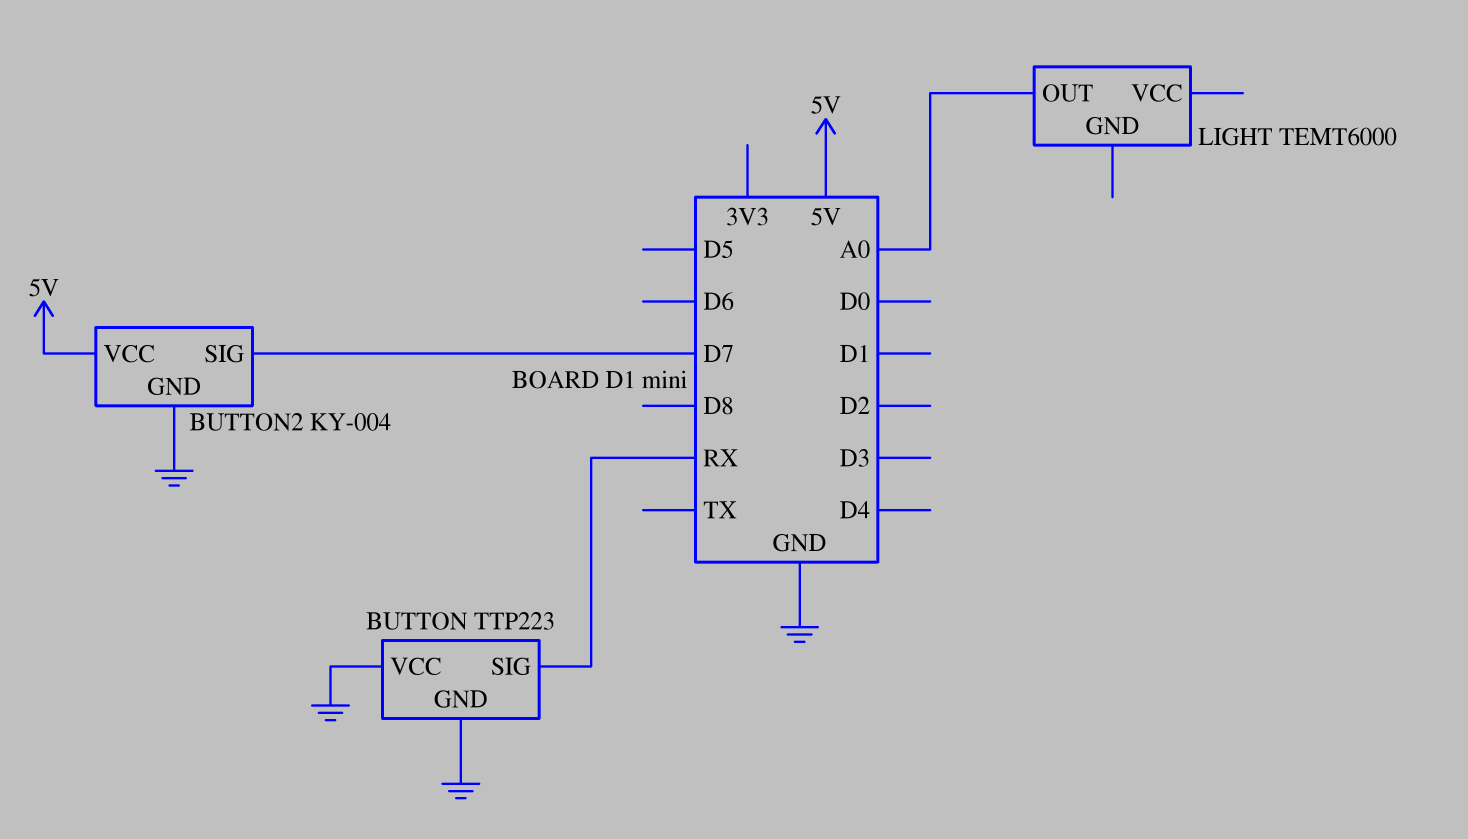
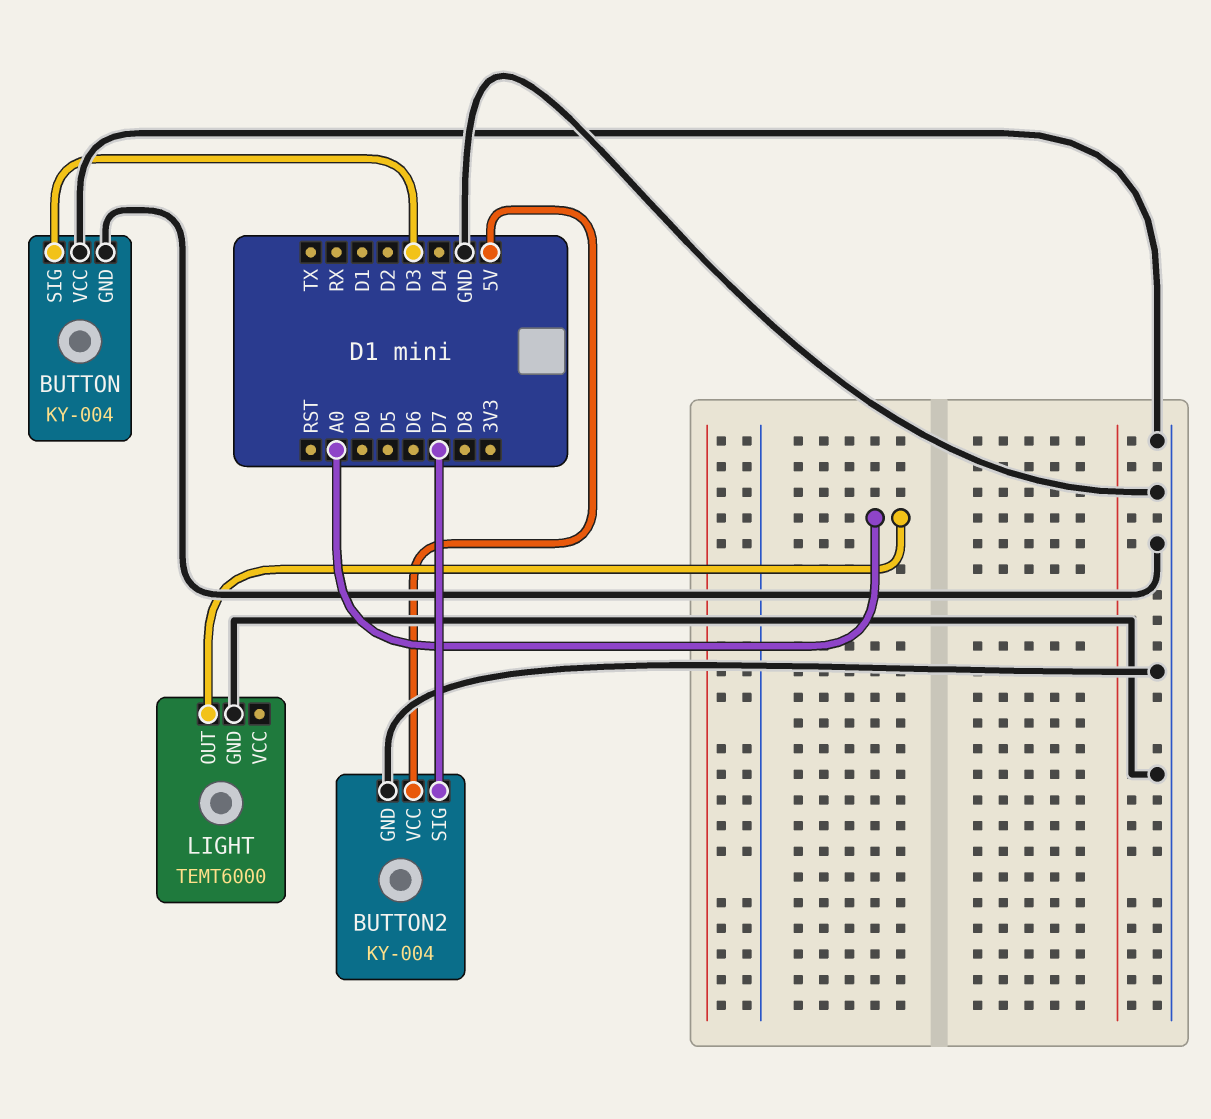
BUTTON: TTP223 -> KY-004
BUTTON pin SIG: RX -> D3
LIGHT pin GND: none -> GND

